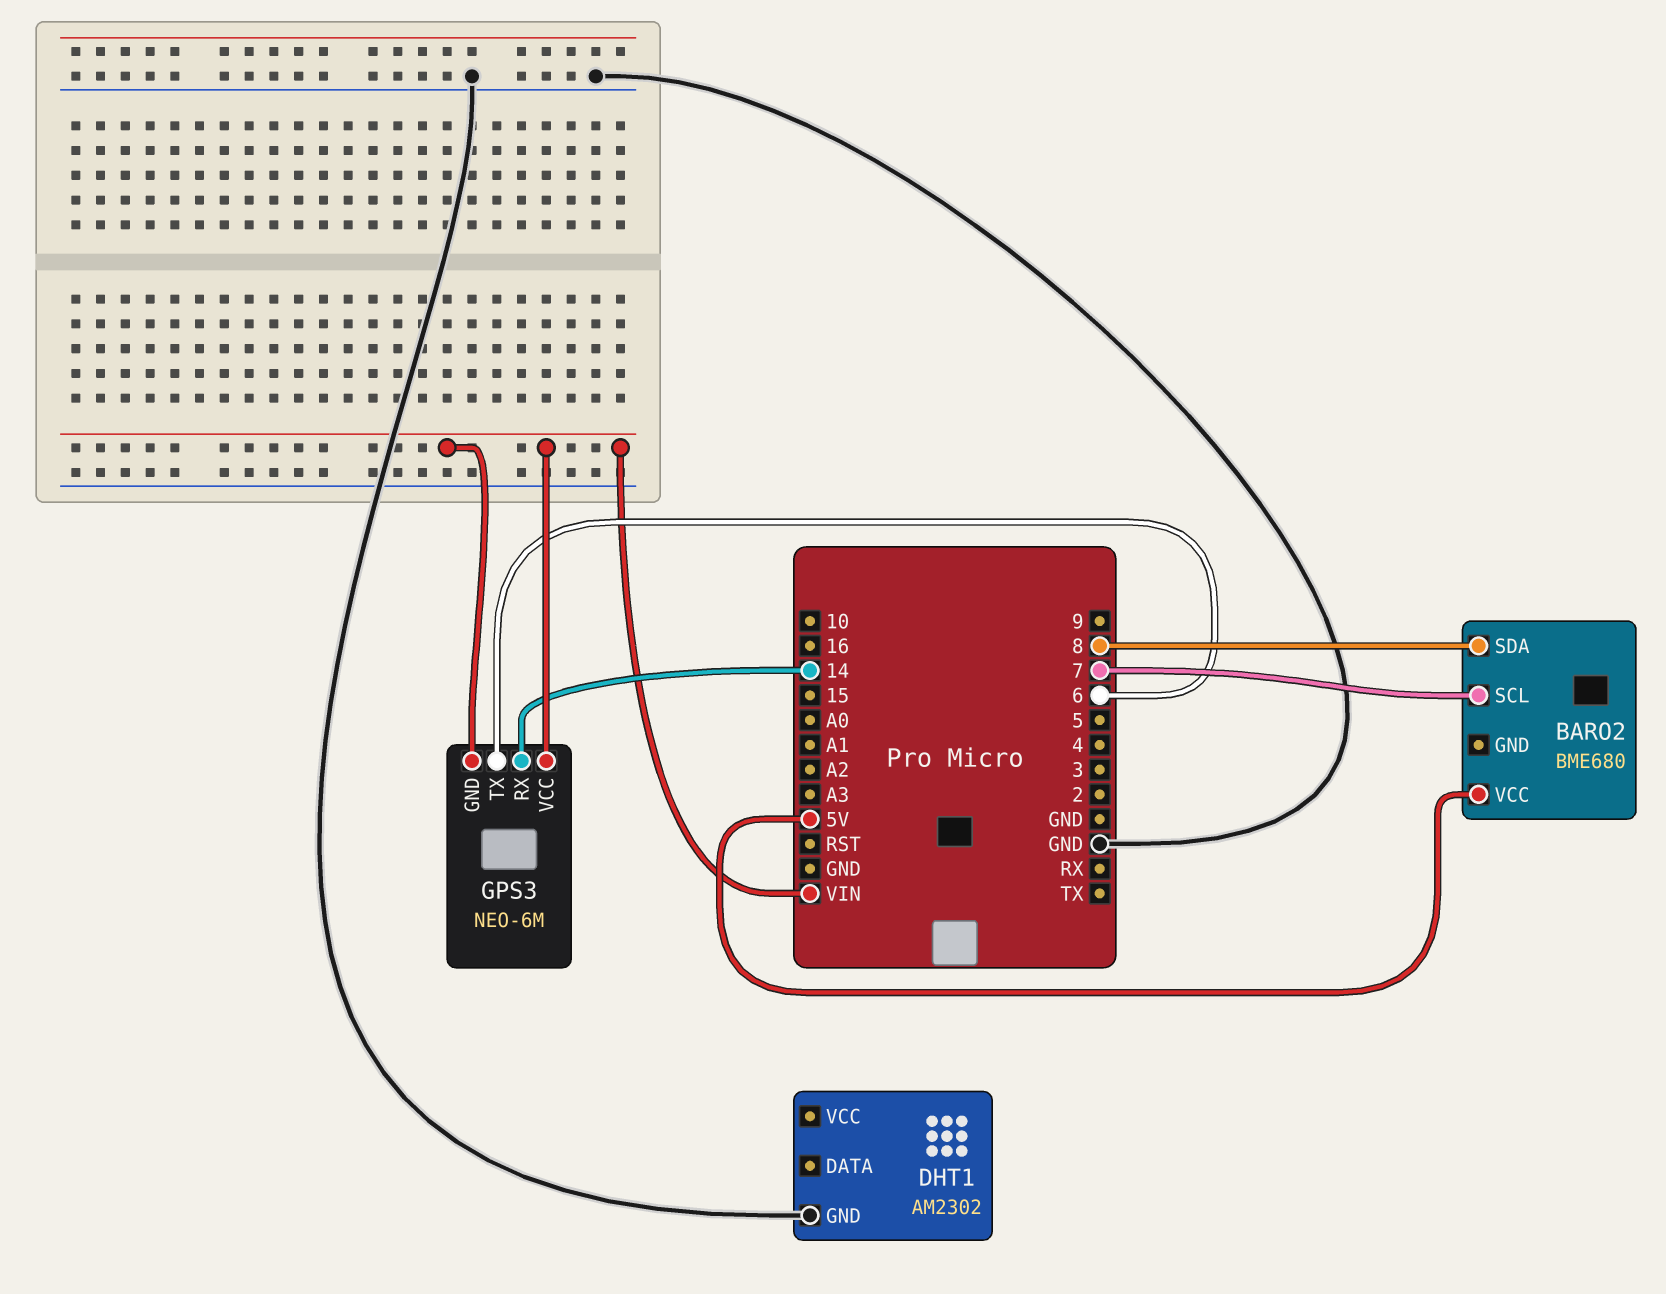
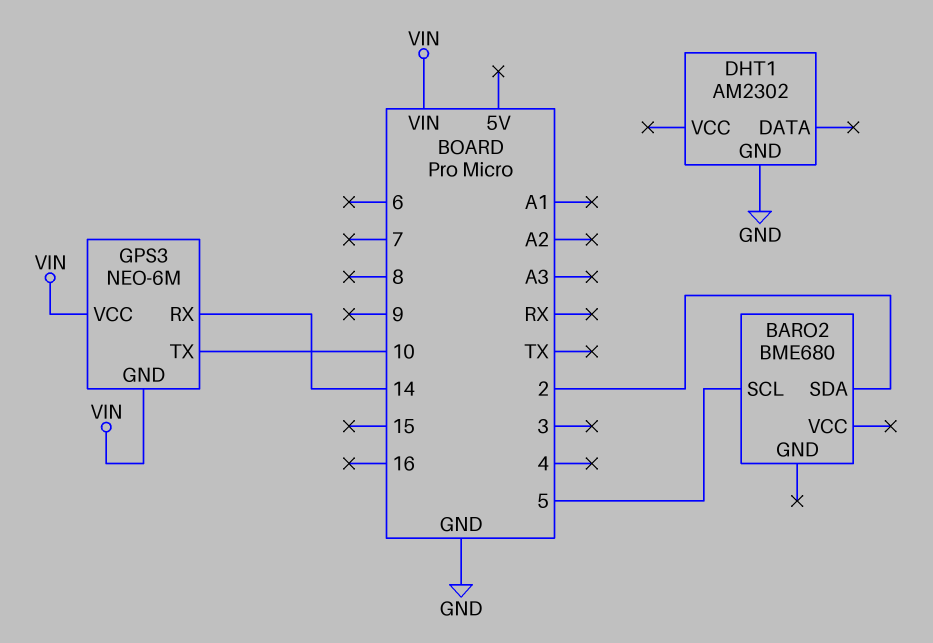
BARO2 pin SCL: 7 -> 5
BARO2 pin SDA: 8 -> 2
BARO2 pin VCC: 5V -> none
GPS3 pin TX: 6 -> 10

